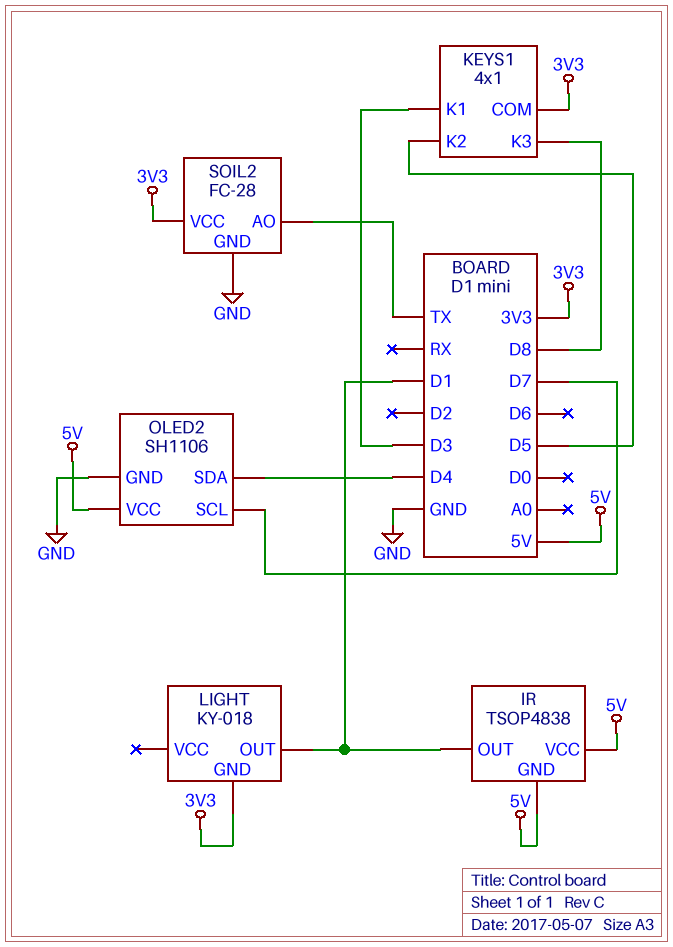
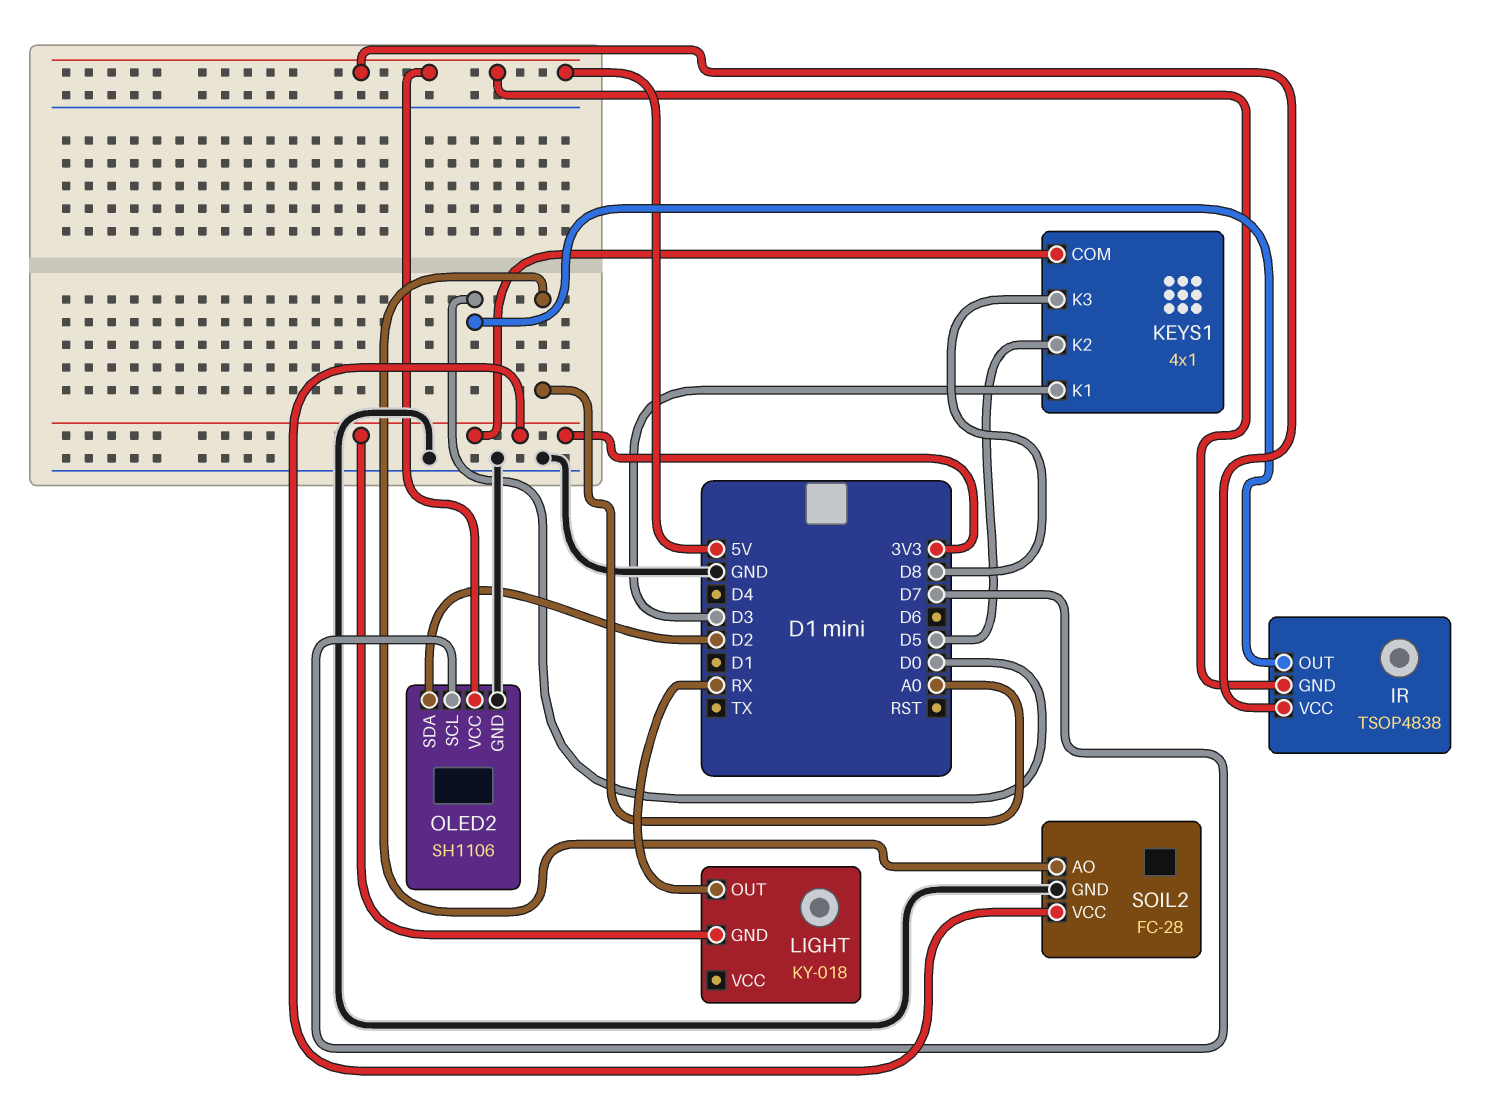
IR pin OUT: D1 -> D0
LIGHT pin OUT: D1 -> RX
OLED2 pin SDA: D4 -> D2
SOIL2 pin AO: TX -> A0

